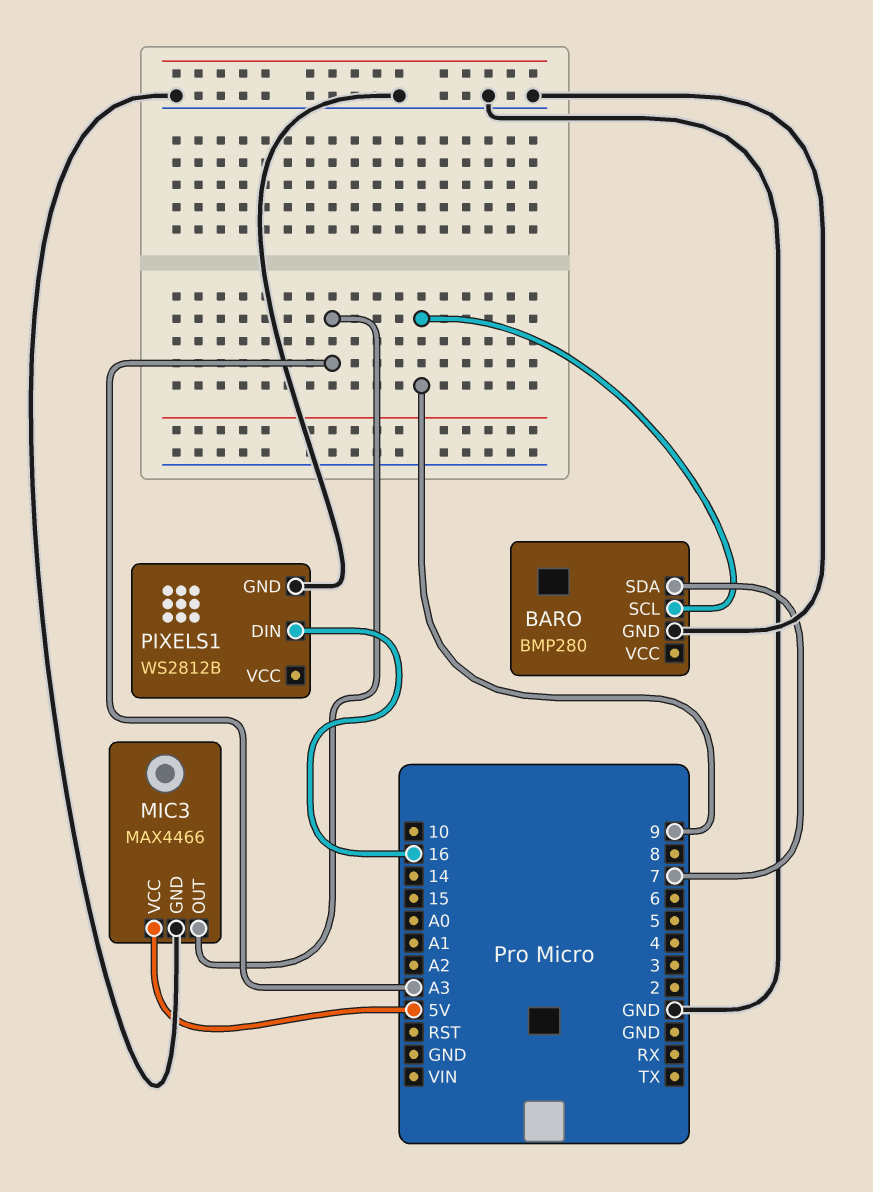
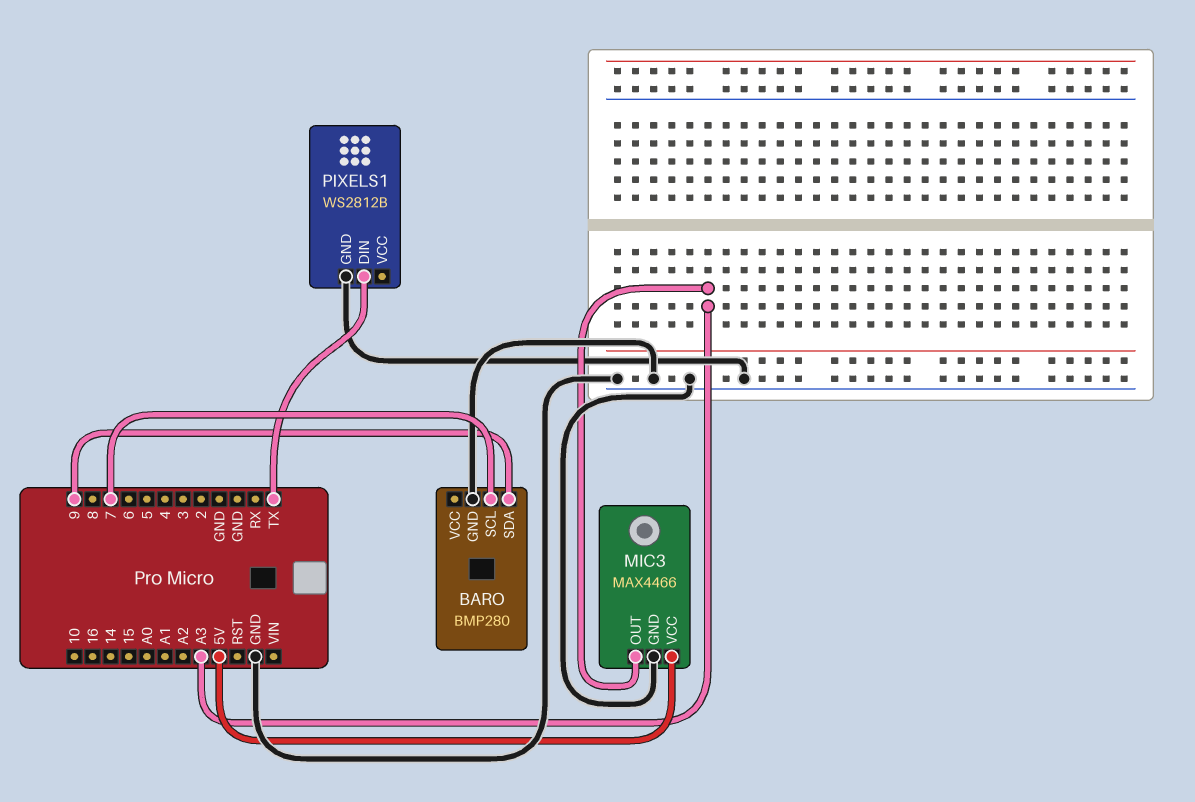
BARO pin SCL: 9 -> 7
BARO pin SDA: 7 -> 9
PIXELS1 pin DIN: 16 -> TX

